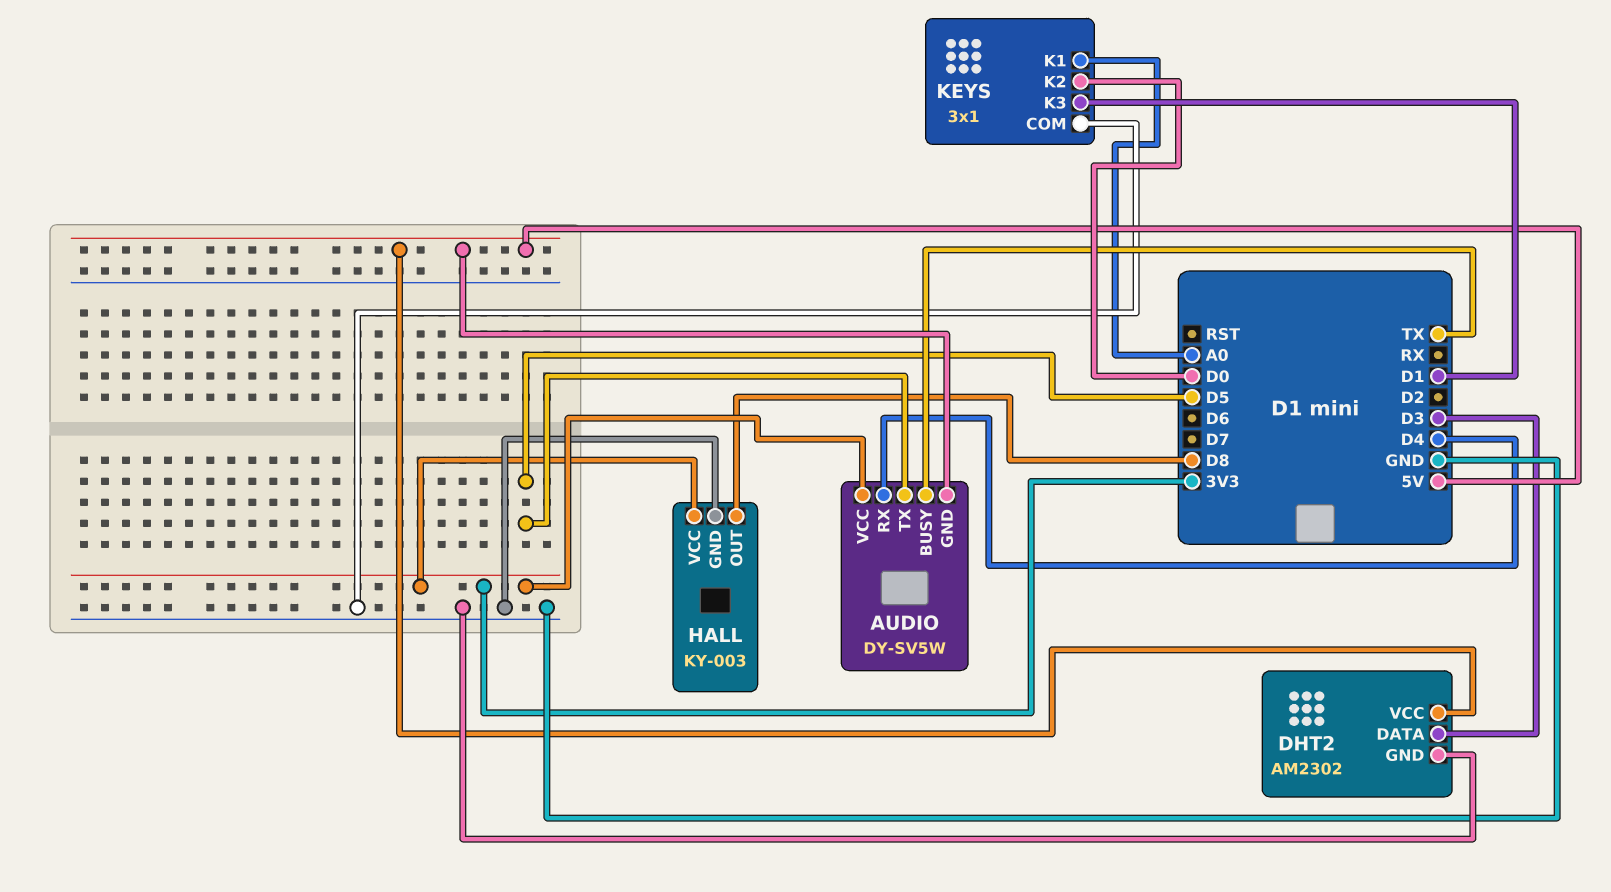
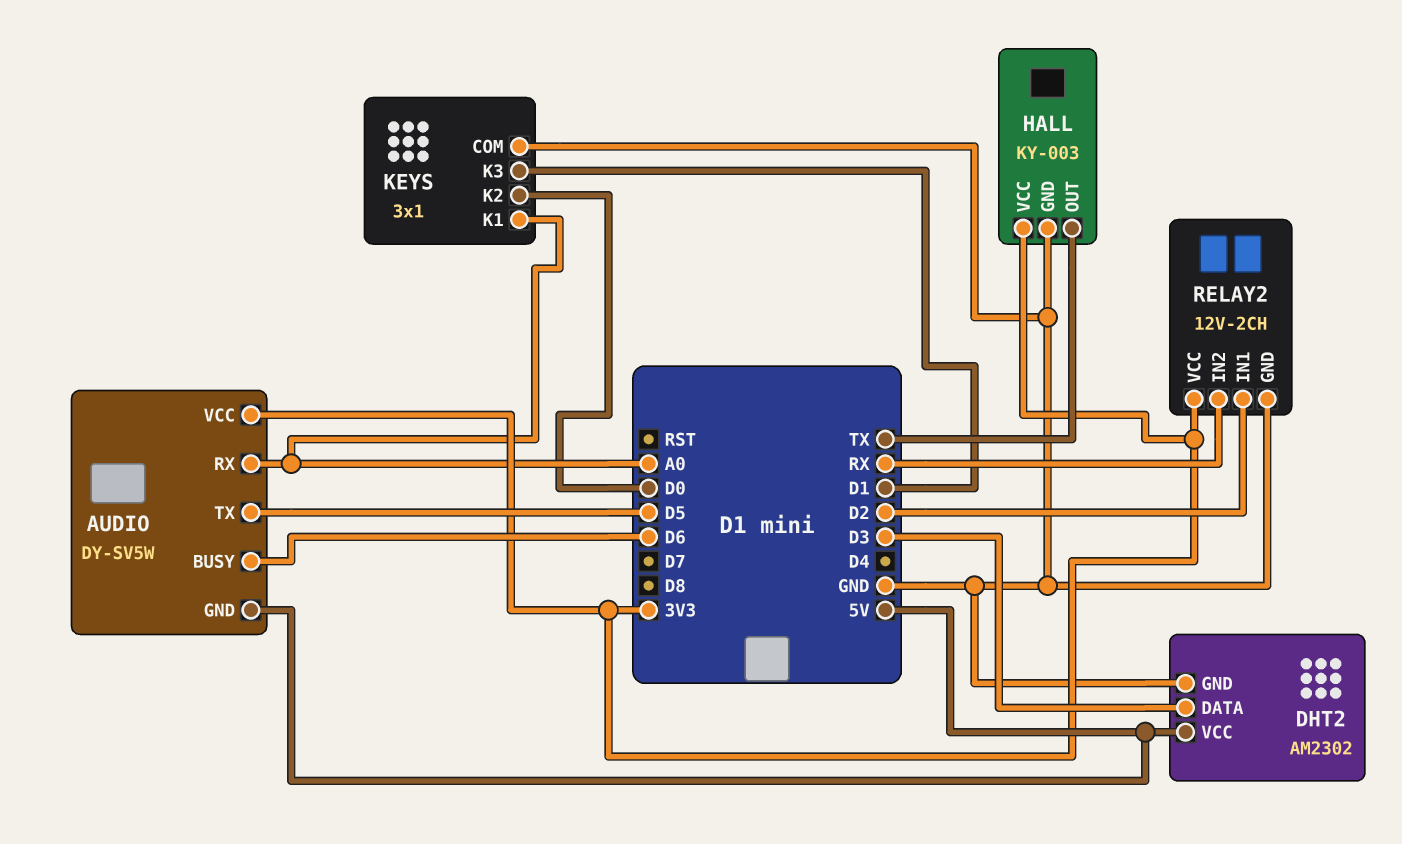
AUDIO pin BUSY: TX -> D6
AUDIO pin RX: D4 -> A0
HALL pin OUT: D8 -> TX
RELAY2: none -> 12V-2CH
RELAY2 pin GND: none -> GND
RELAY2 pin IN1: none -> D2
RELAY2 pin IN2: none -> RX
RELAY2 pin VCC: none -> 3V3

